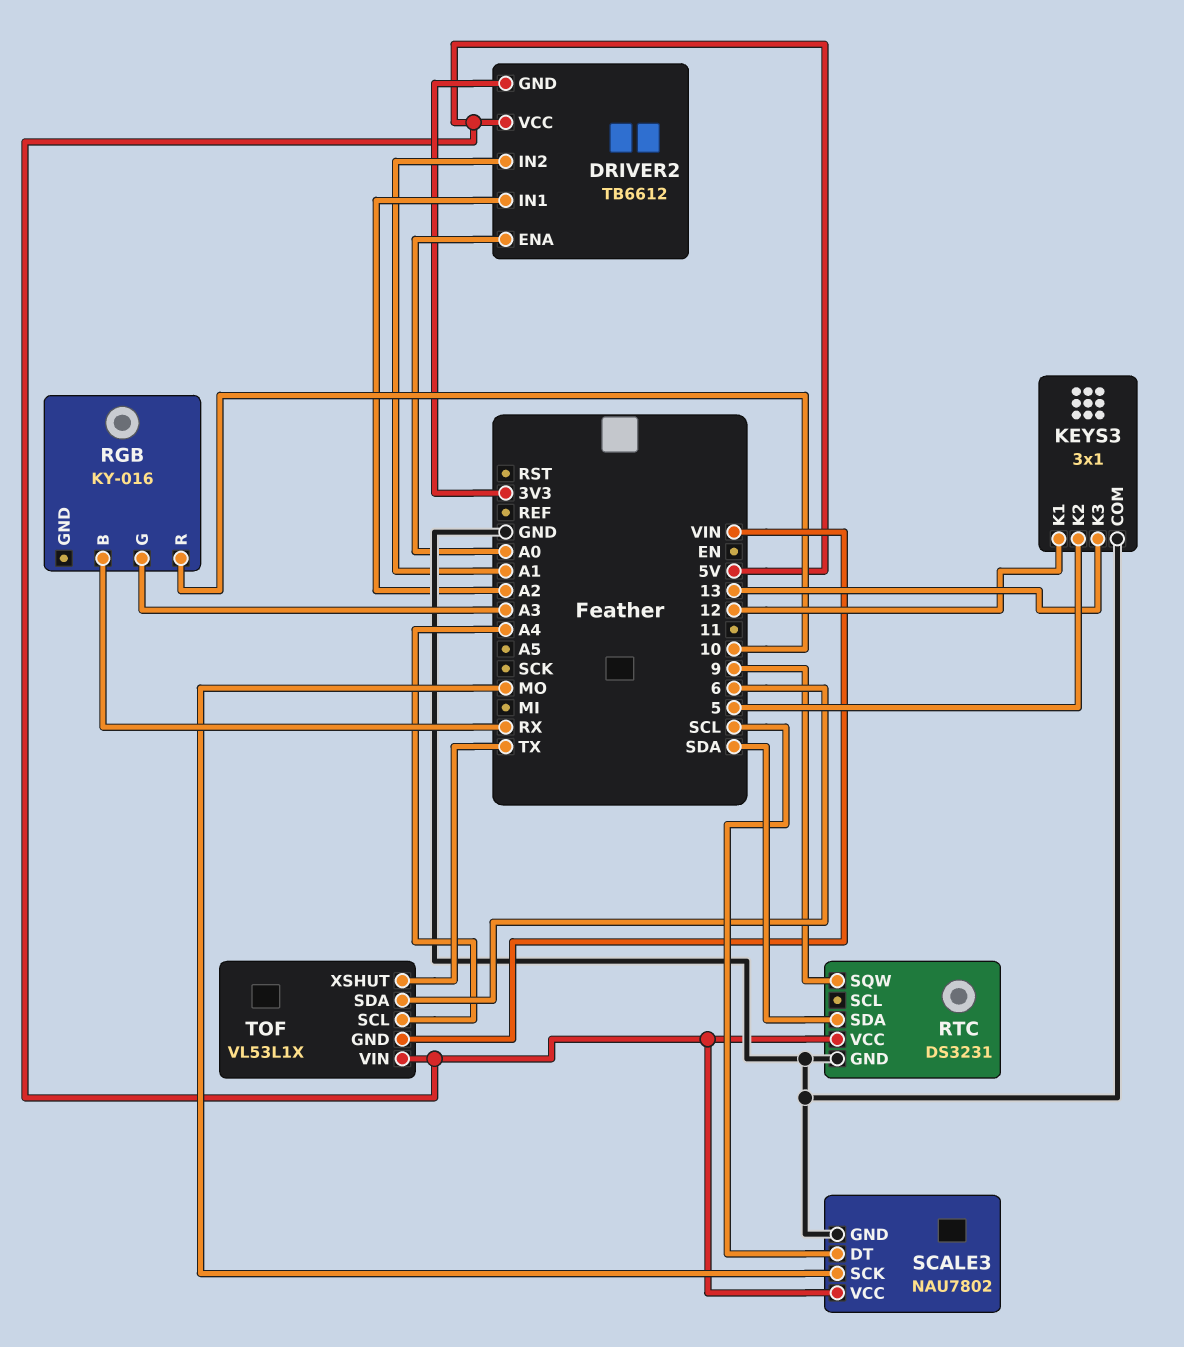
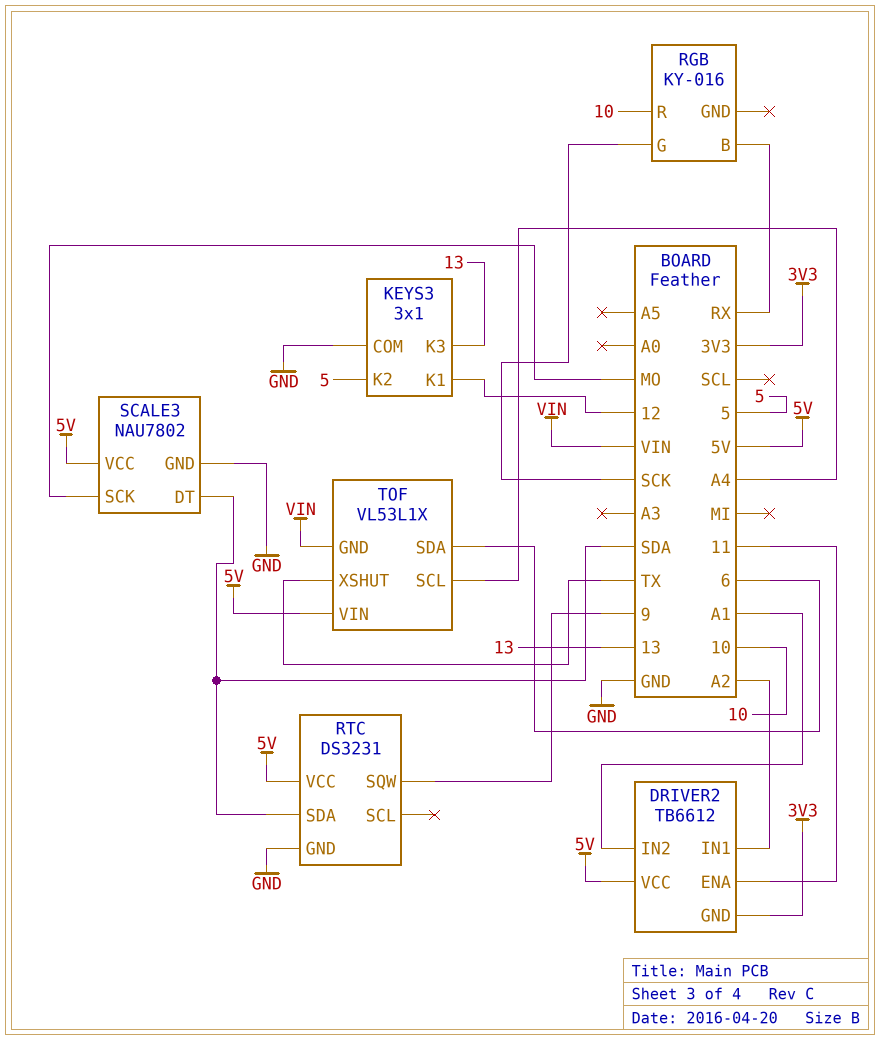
DRIVER2 pin ENA: A0 -> 11
RGB pin G: A3 -> SCK
SCALE3 pin DT: SCL -> SDA

